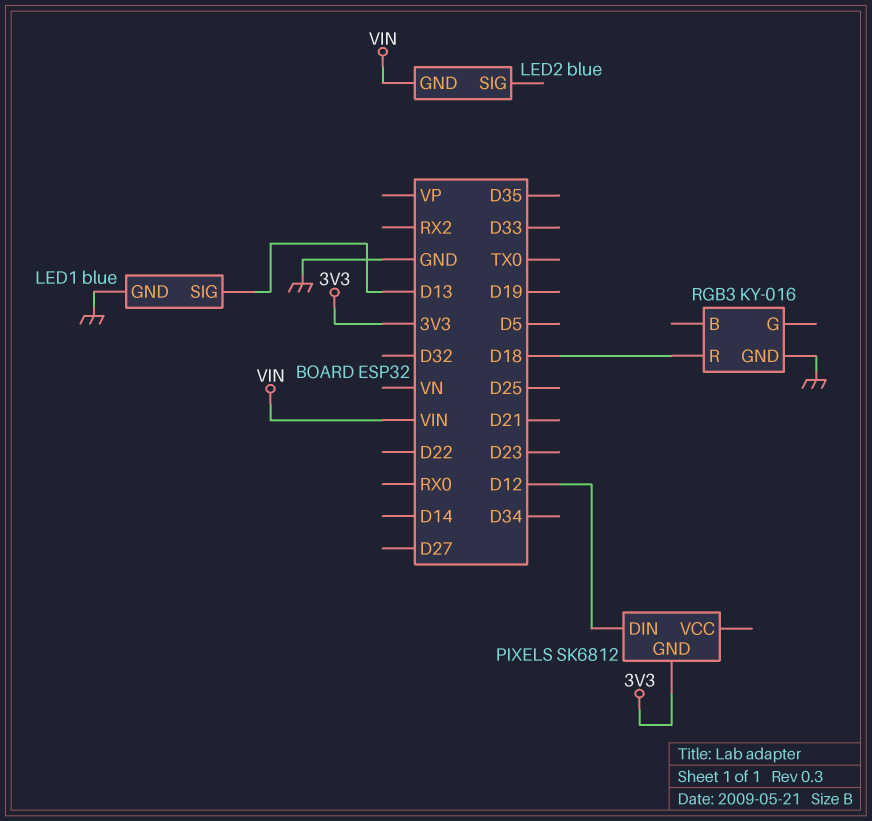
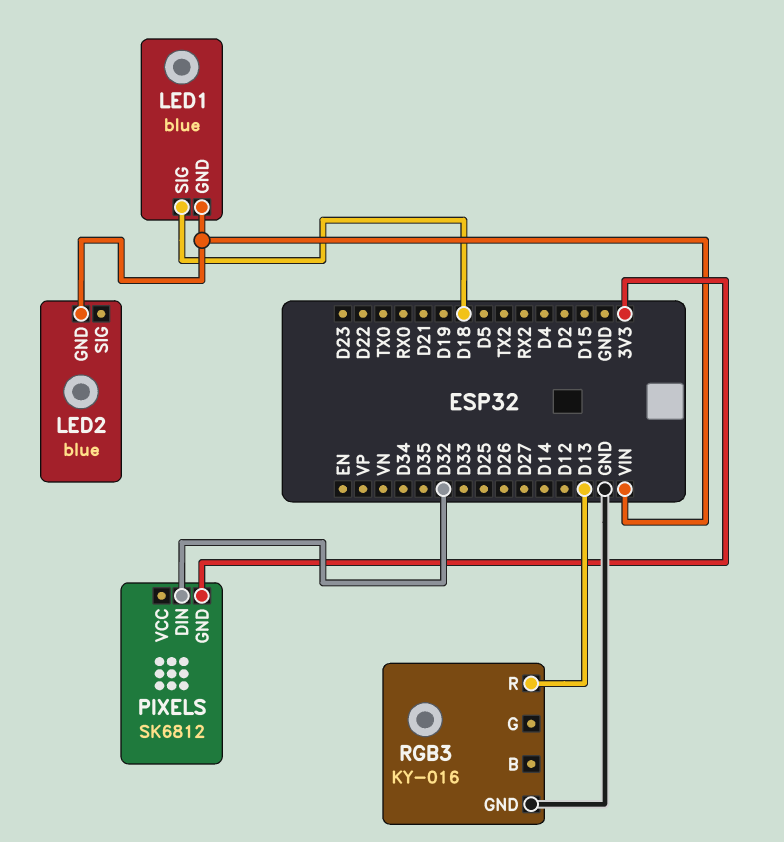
LED1 pin GND: GND -> VIN
LED1 pin SIG: D13 -> D18
PIXELS pin DIN: D12 -> D32
RGB3 pin R: D18 -> D13

